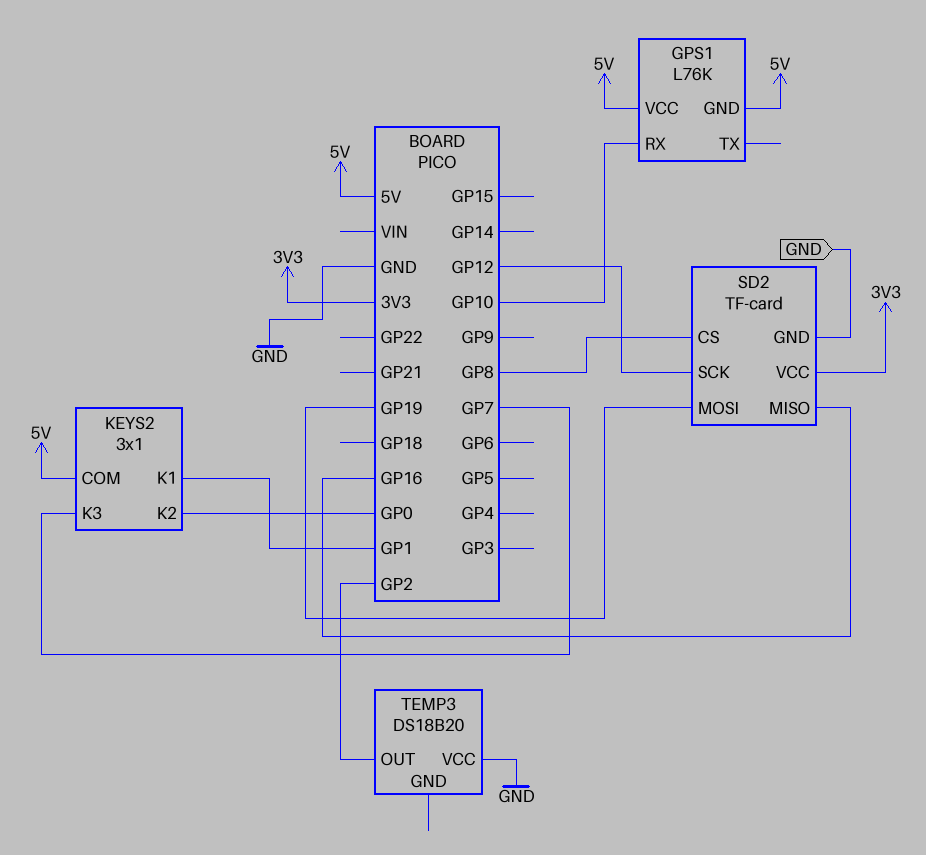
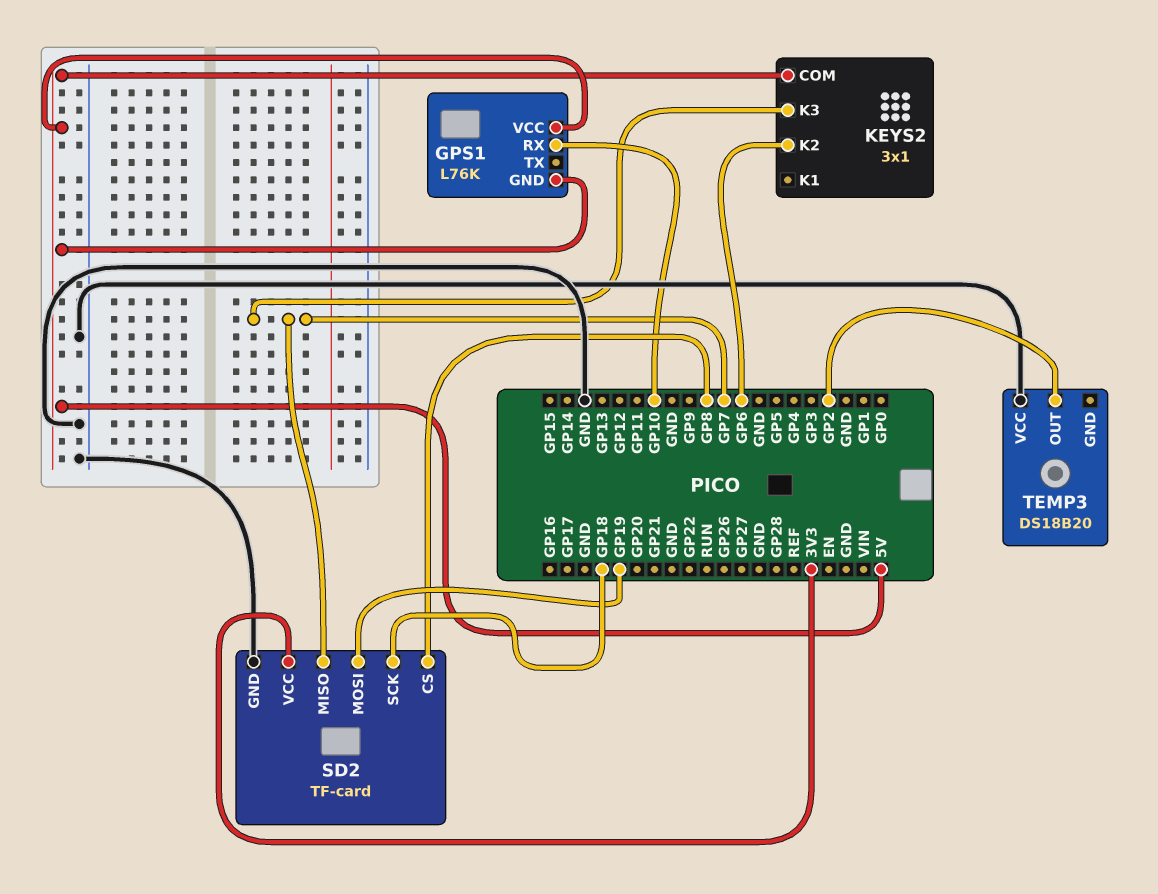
KEYS2 pin K1: GP1 -> none
KEYS2 pin K2: GP0 -> GP6
SD2 pin MISO: GP16 -> GP7
SD2 pin SCK: GP12 -> GP18

